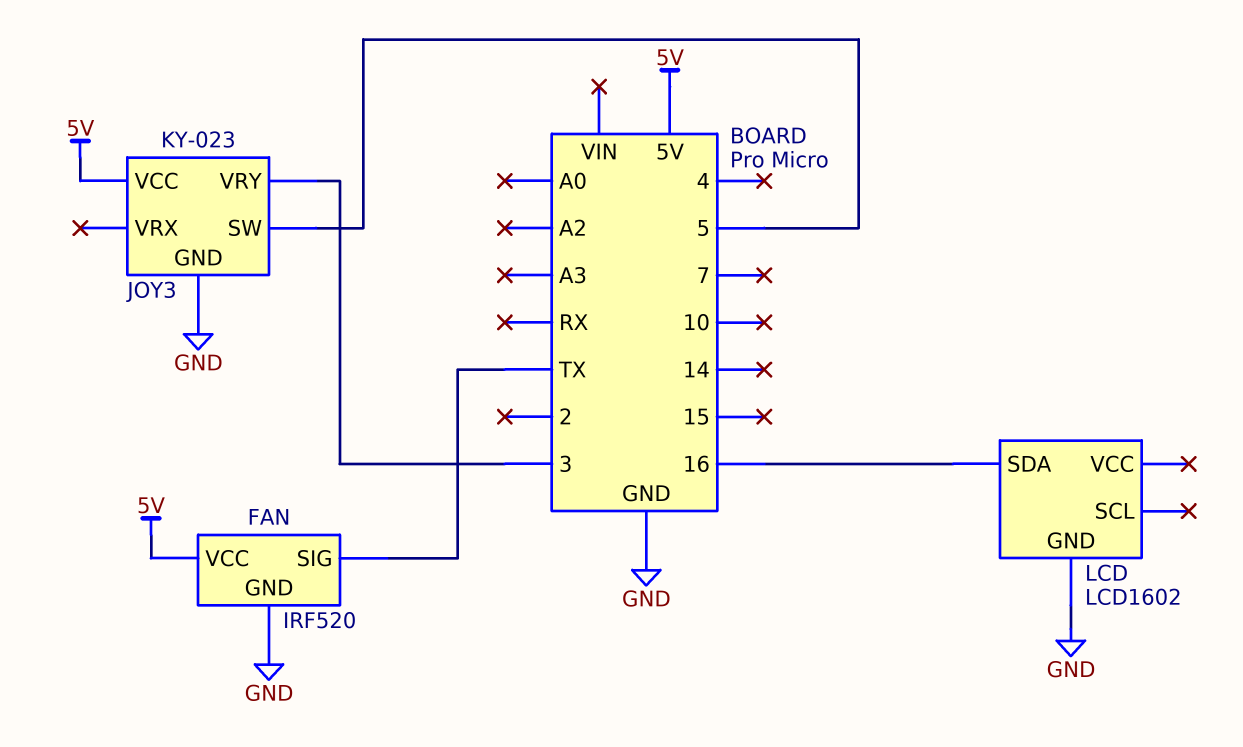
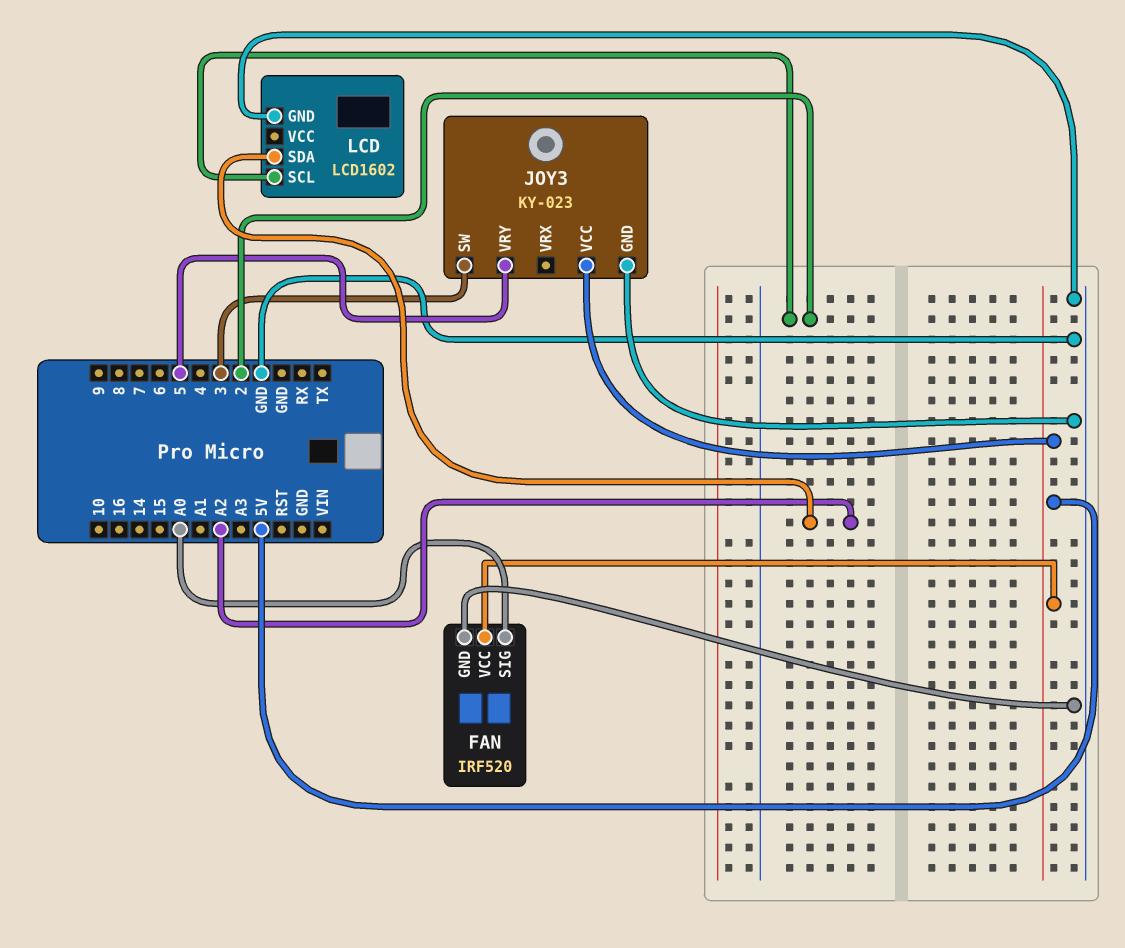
FAN pin SIG: TX -> A0
JOY3 pin SW: 5 -> 3
JOY3 pin VRY: 3 -> 5
LCD pin SCL: none -> 2
LCD pin SDA: 16 -> A2

